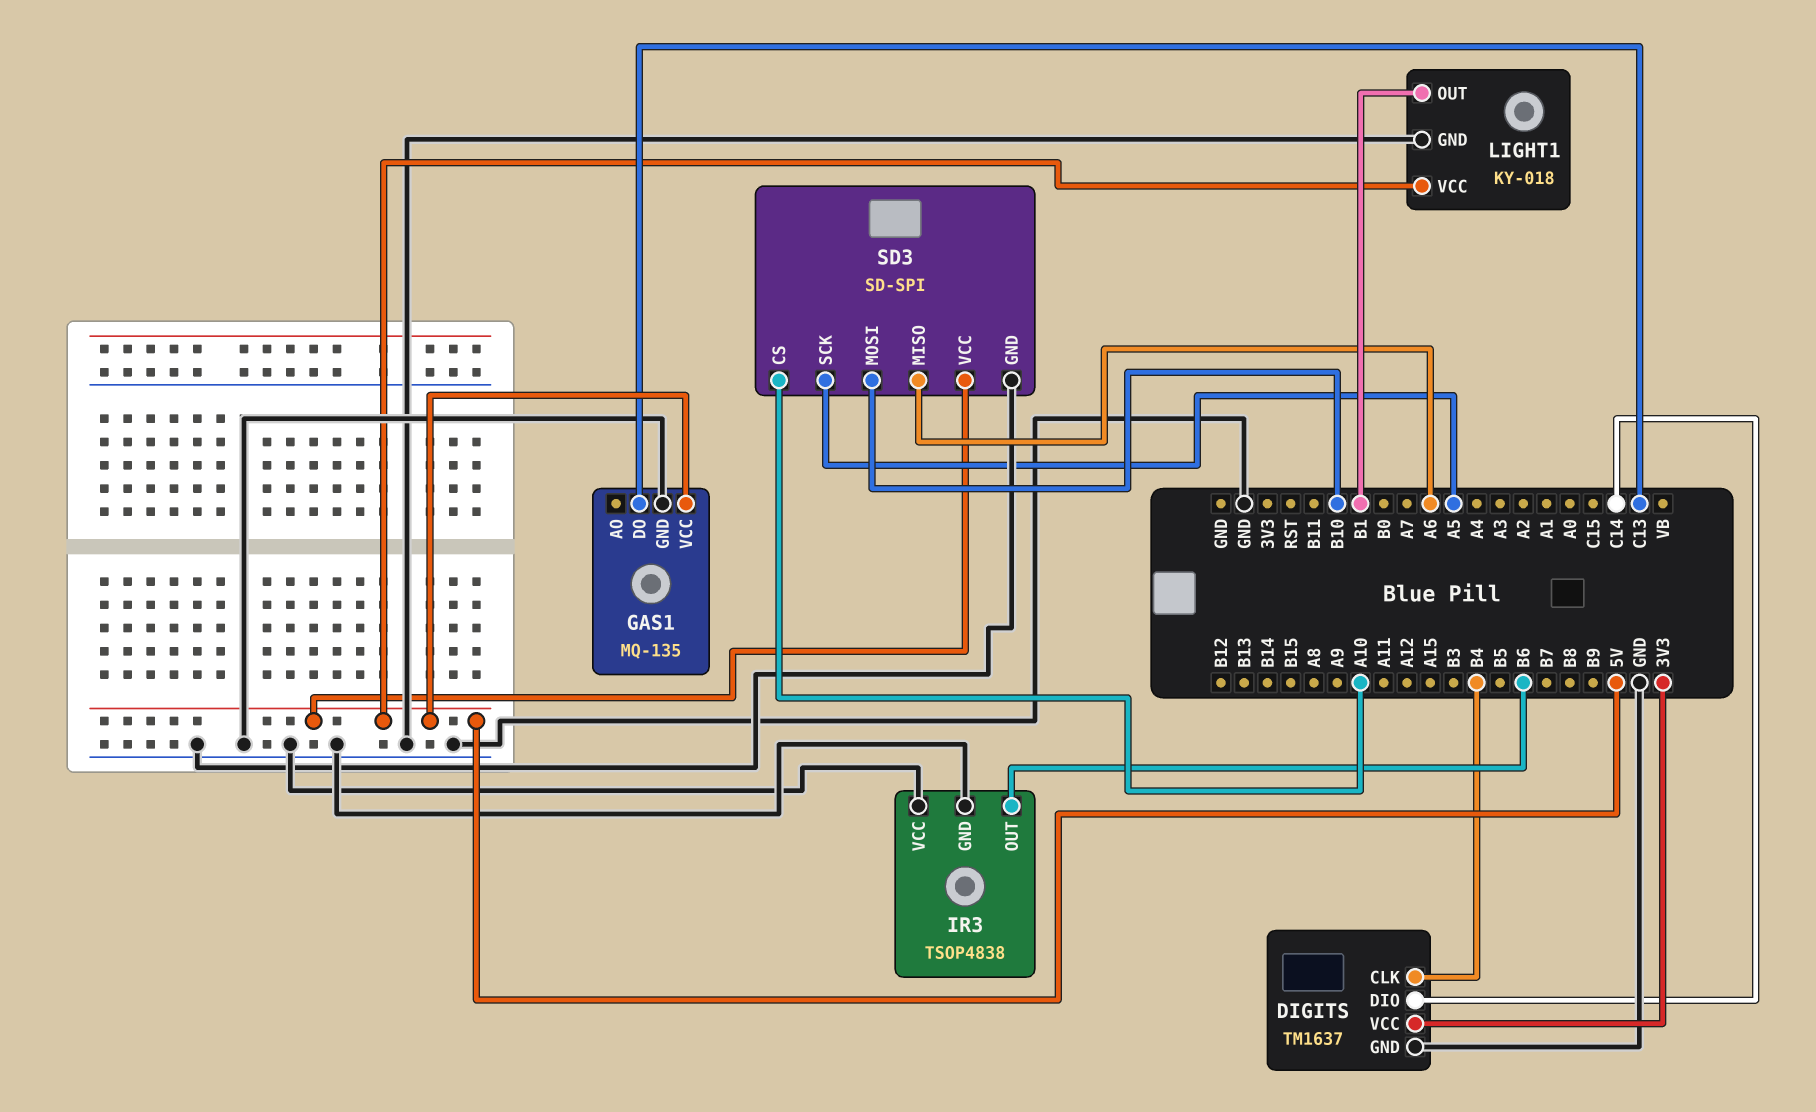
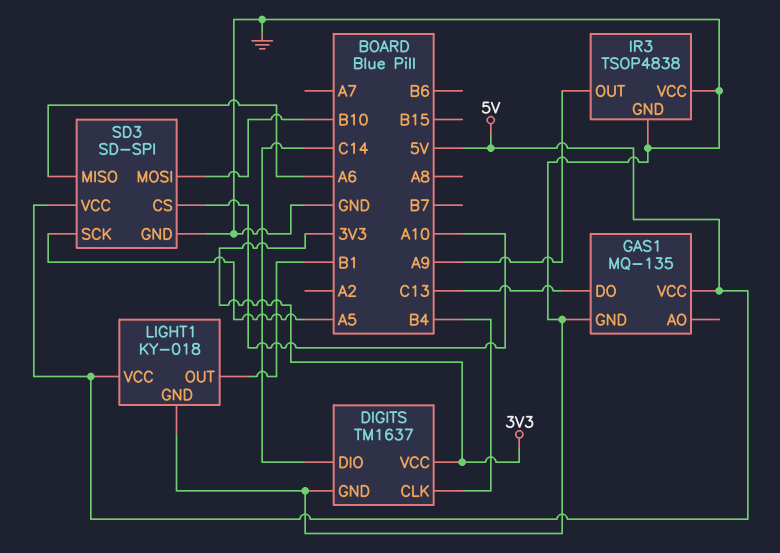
IR3 pin OUT: B6 -> A9

